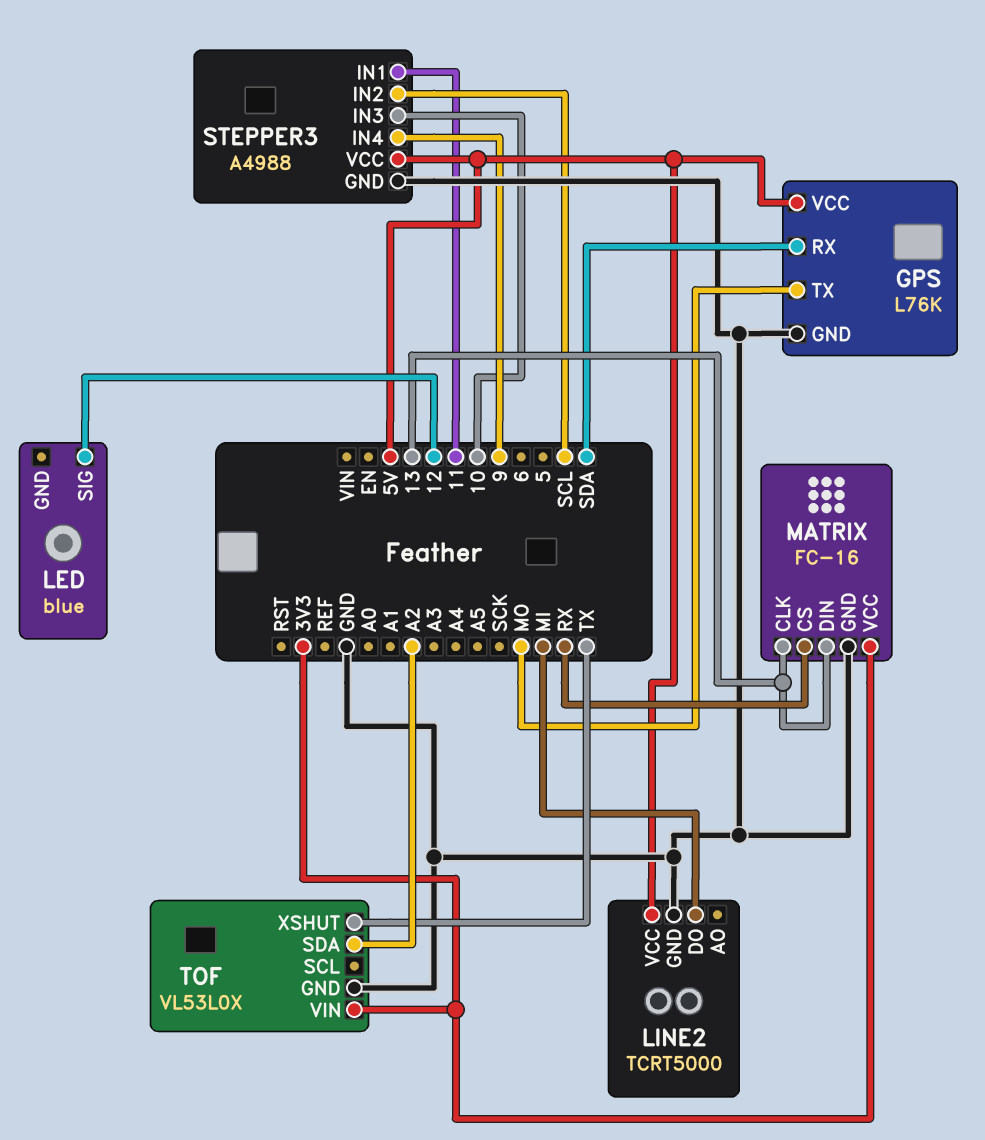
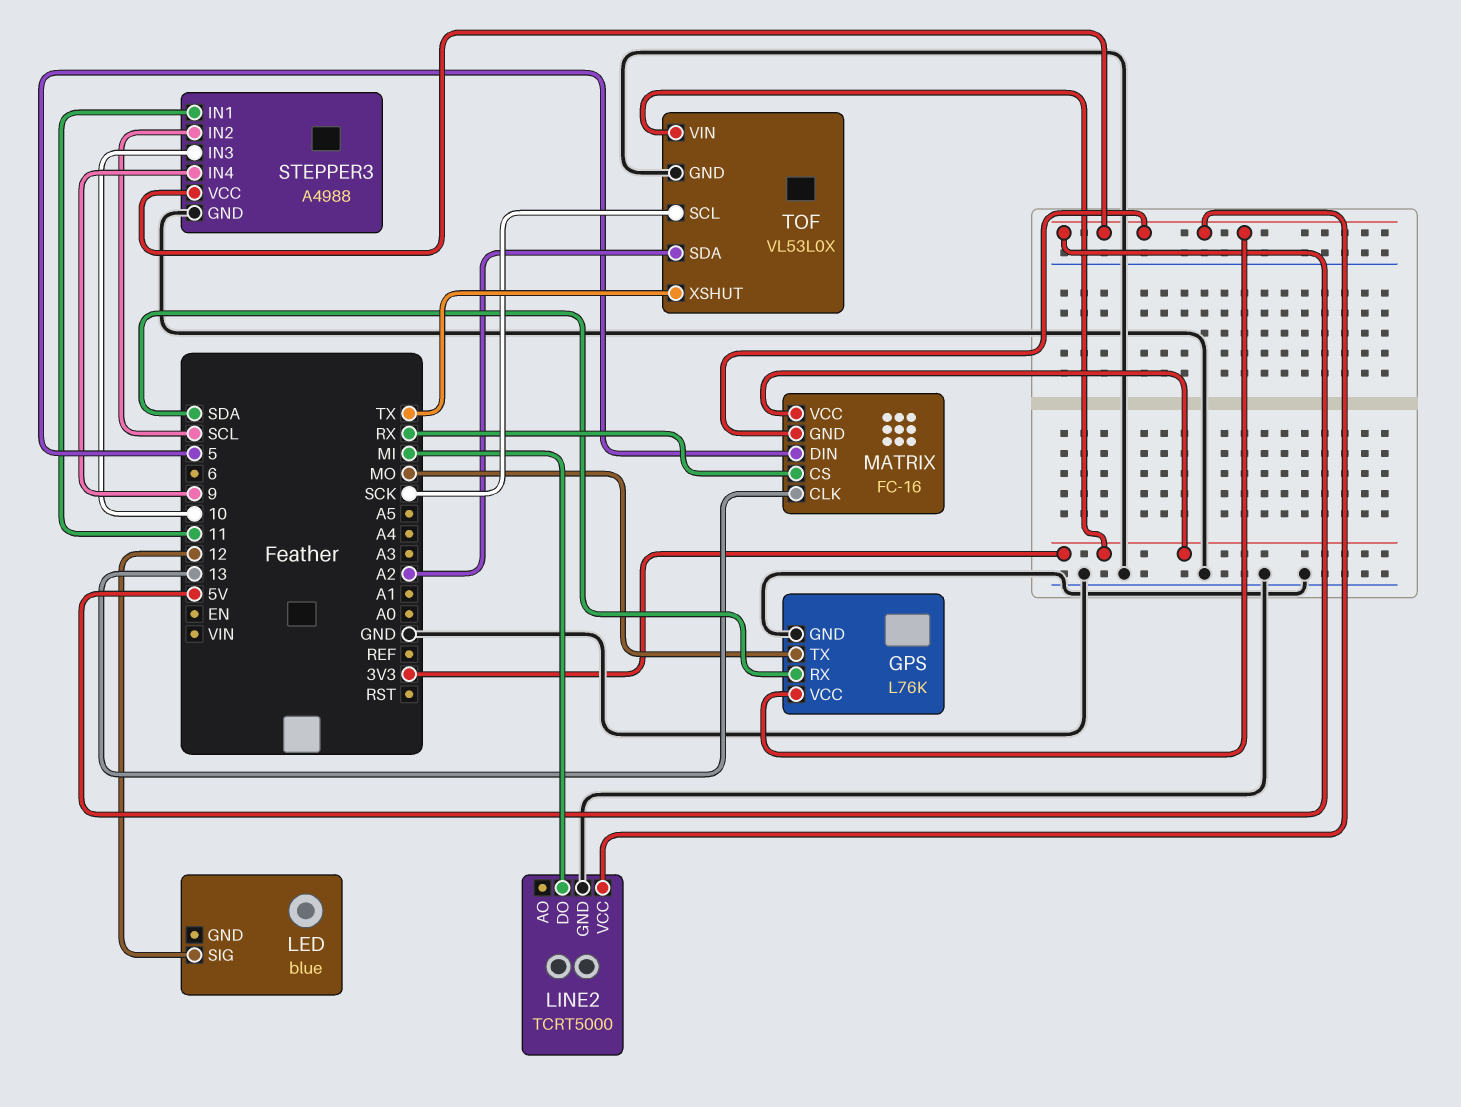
MATRIX pin DIN: 13 -> 5
MATRIX pin GND: GND -> 5V
TOF pin SCL: none -> SCK

